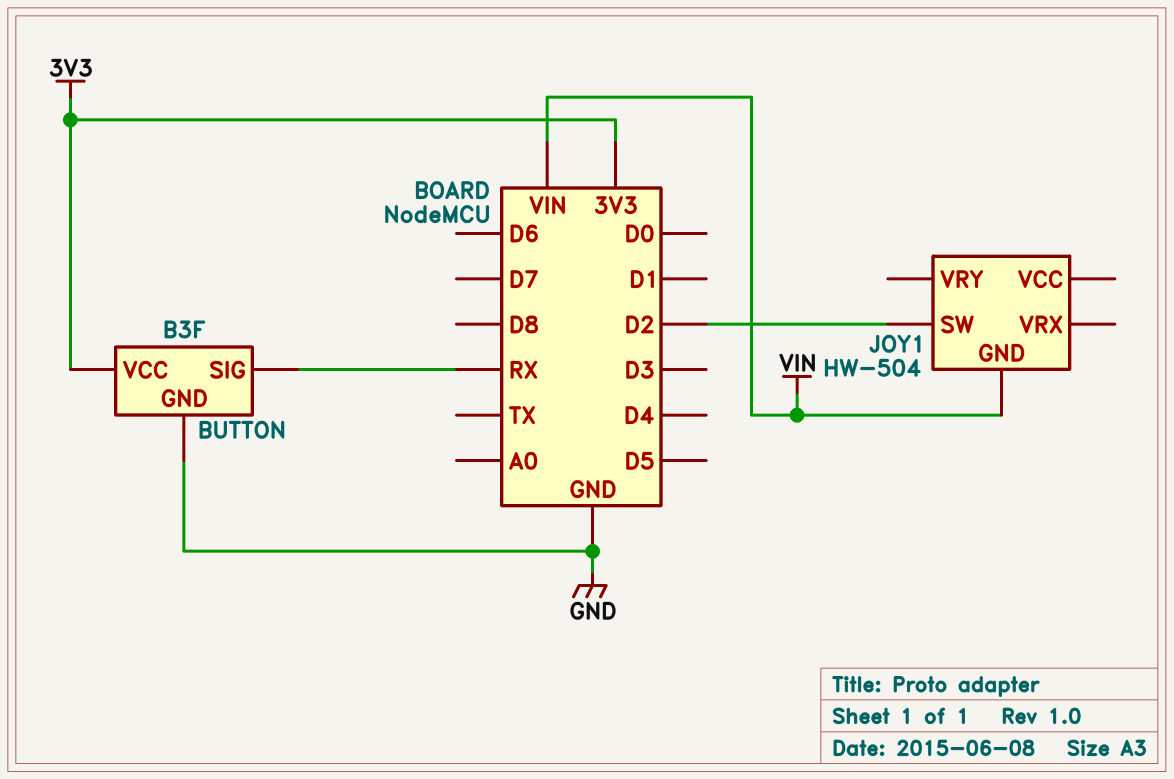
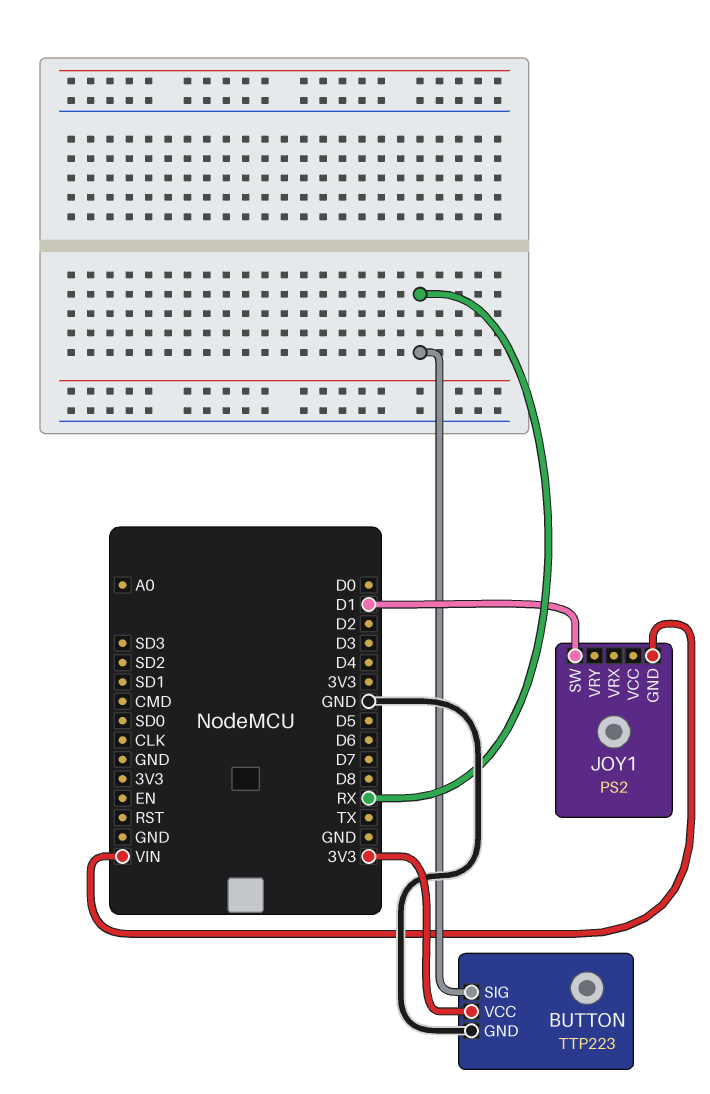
BUTTON: B3F -> TTP223
JOY1: HW-504 -> PS2
JOY1 pin SW: D2 -> D1

